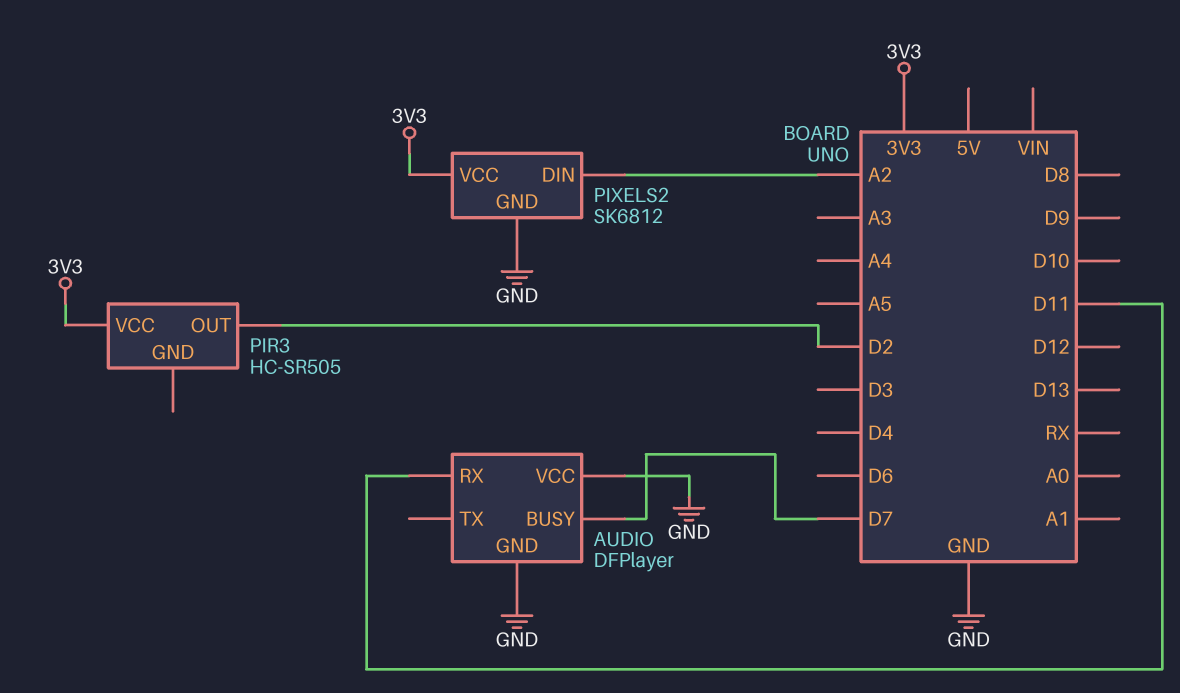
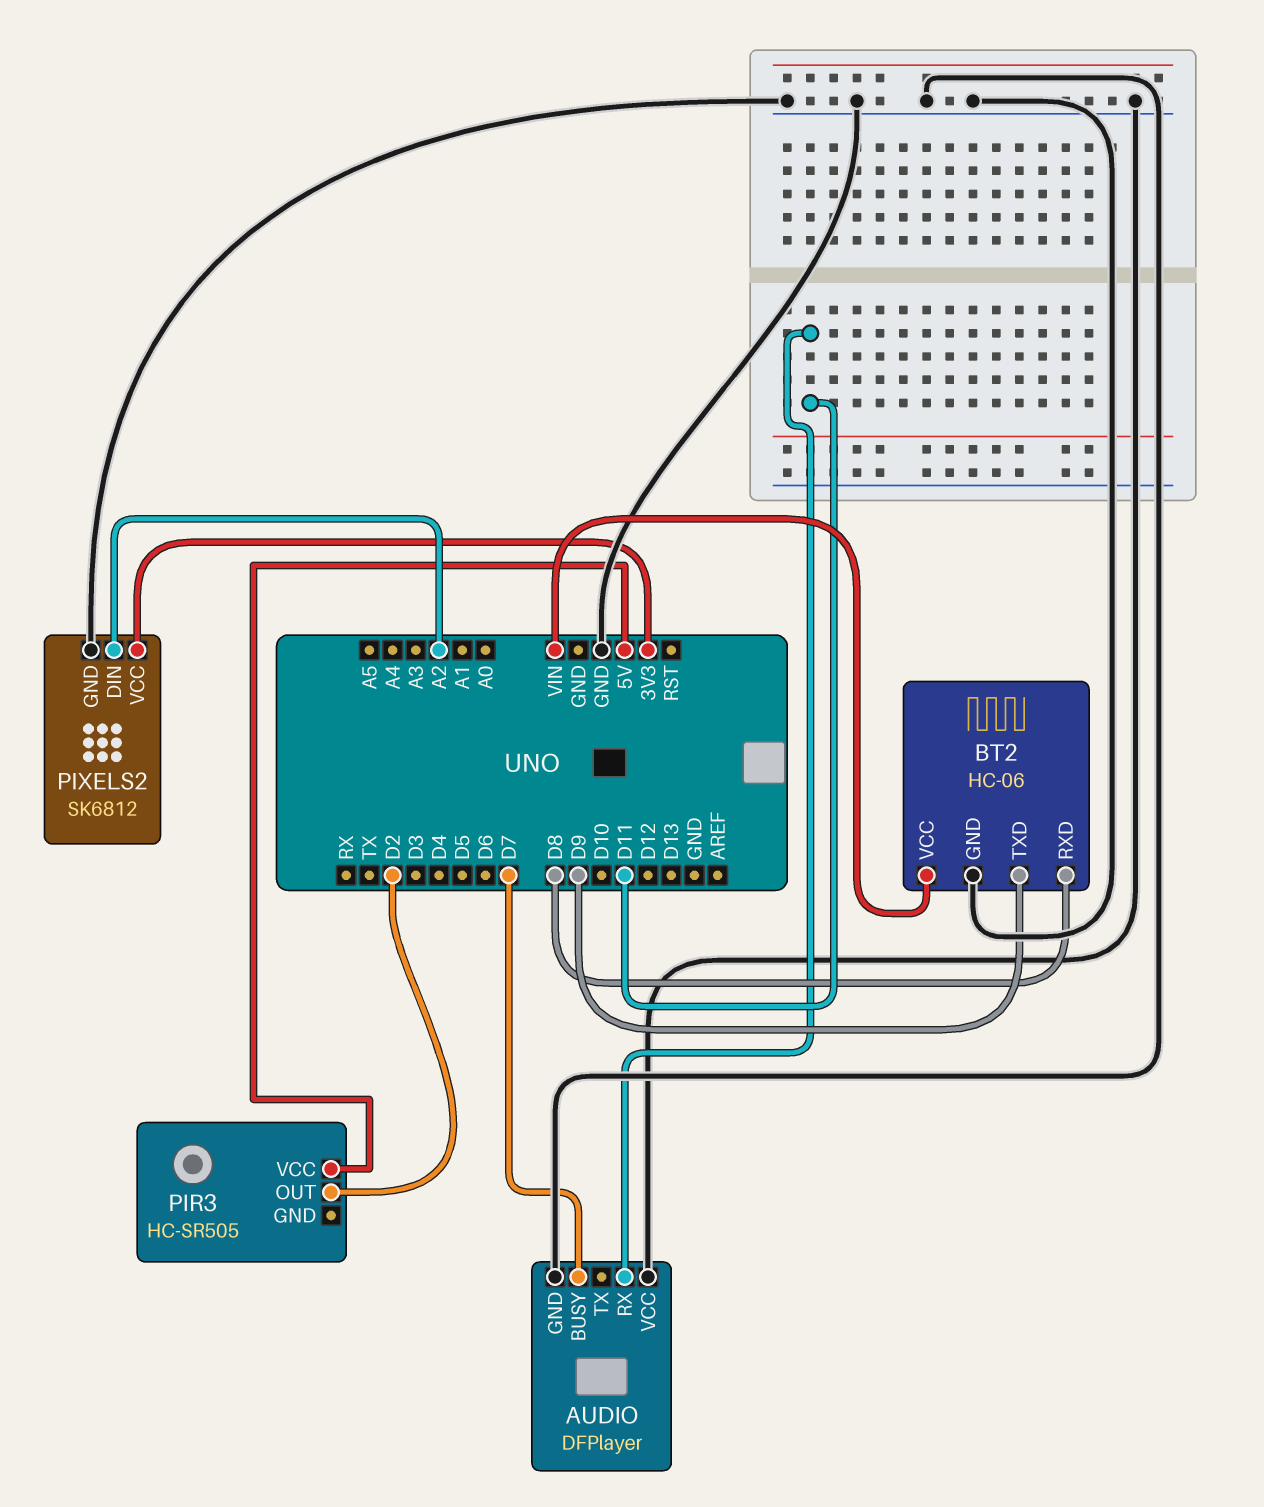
BT2: none -> HC-06
BT2 pin GND: none -> GND
BT2 pin RXD: none -> D8
BT2 pin TXD: none -> D9
BT2 pin VCC: none -> VIN
PIR3 pin VCC: 3V3 -> 5V

